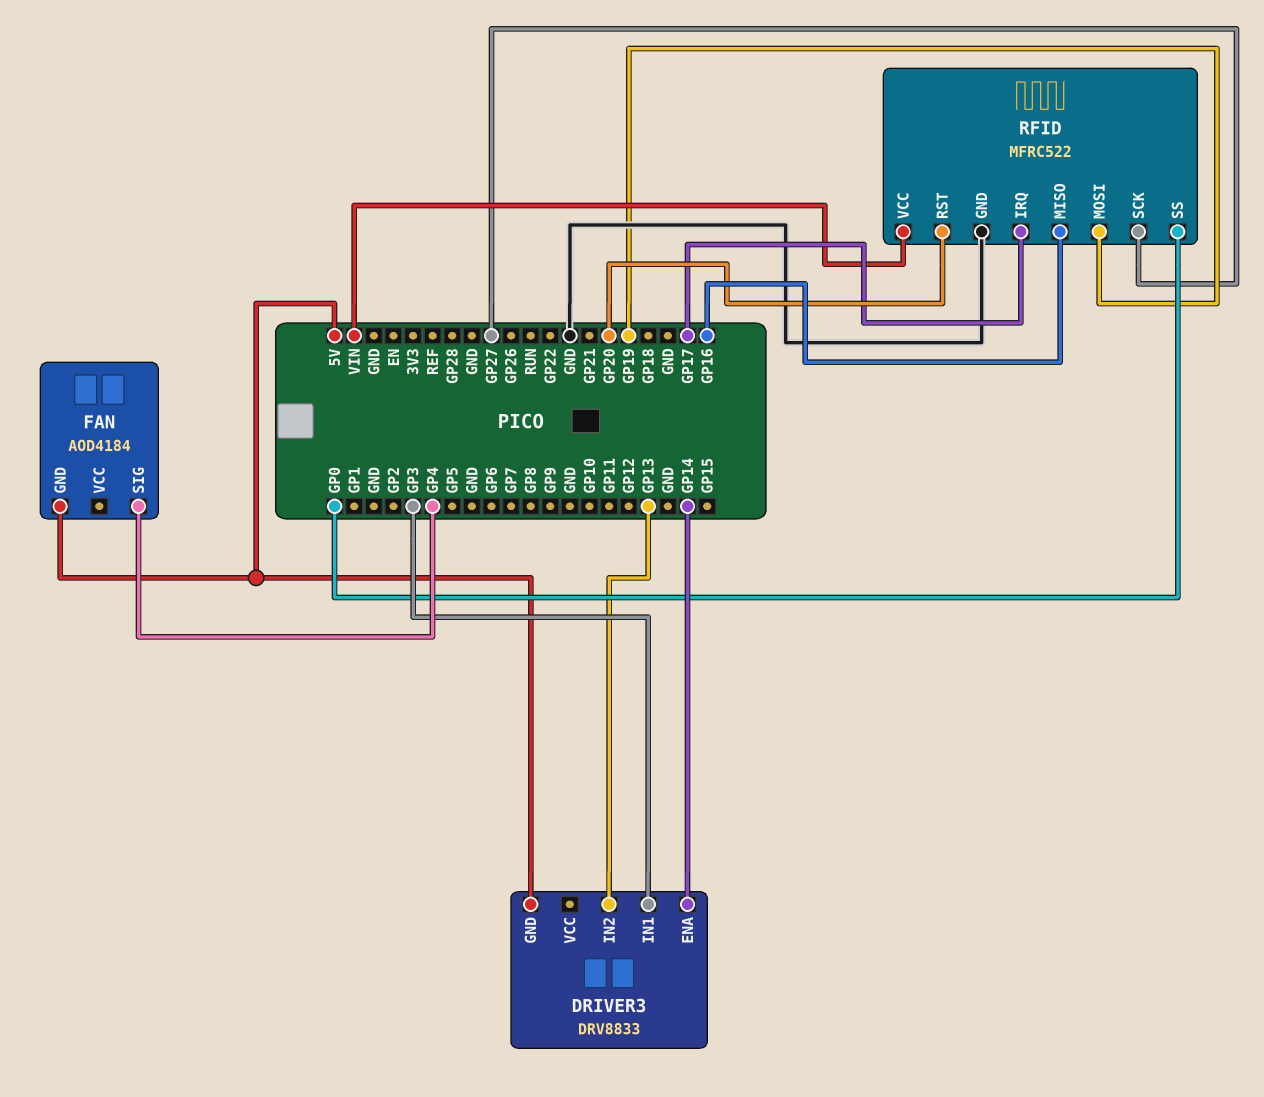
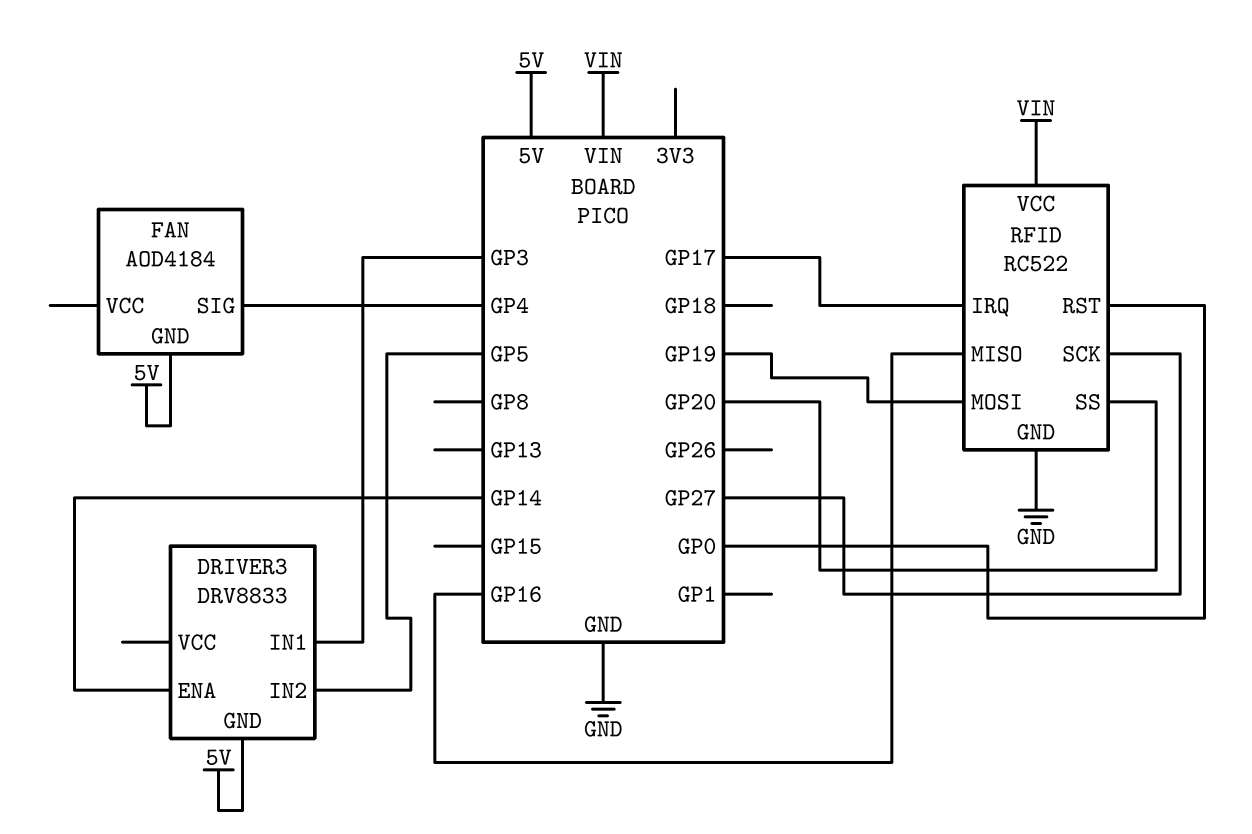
DRIVER3 pin IN2: GP13 -> GP5
RFID: MFRC522 -> RC522
RFID pin RST: GP20 -> GP0
RFID pin SS: GP0 -> GP20

